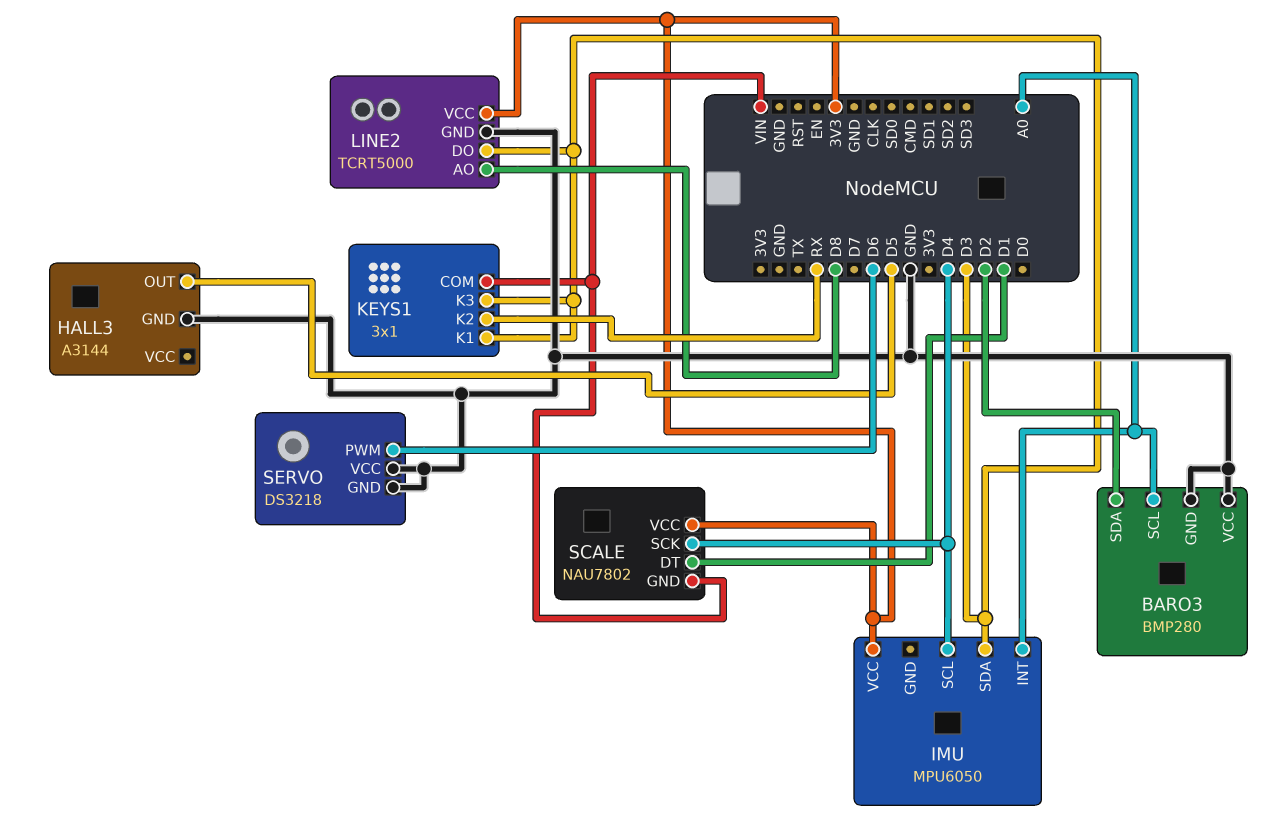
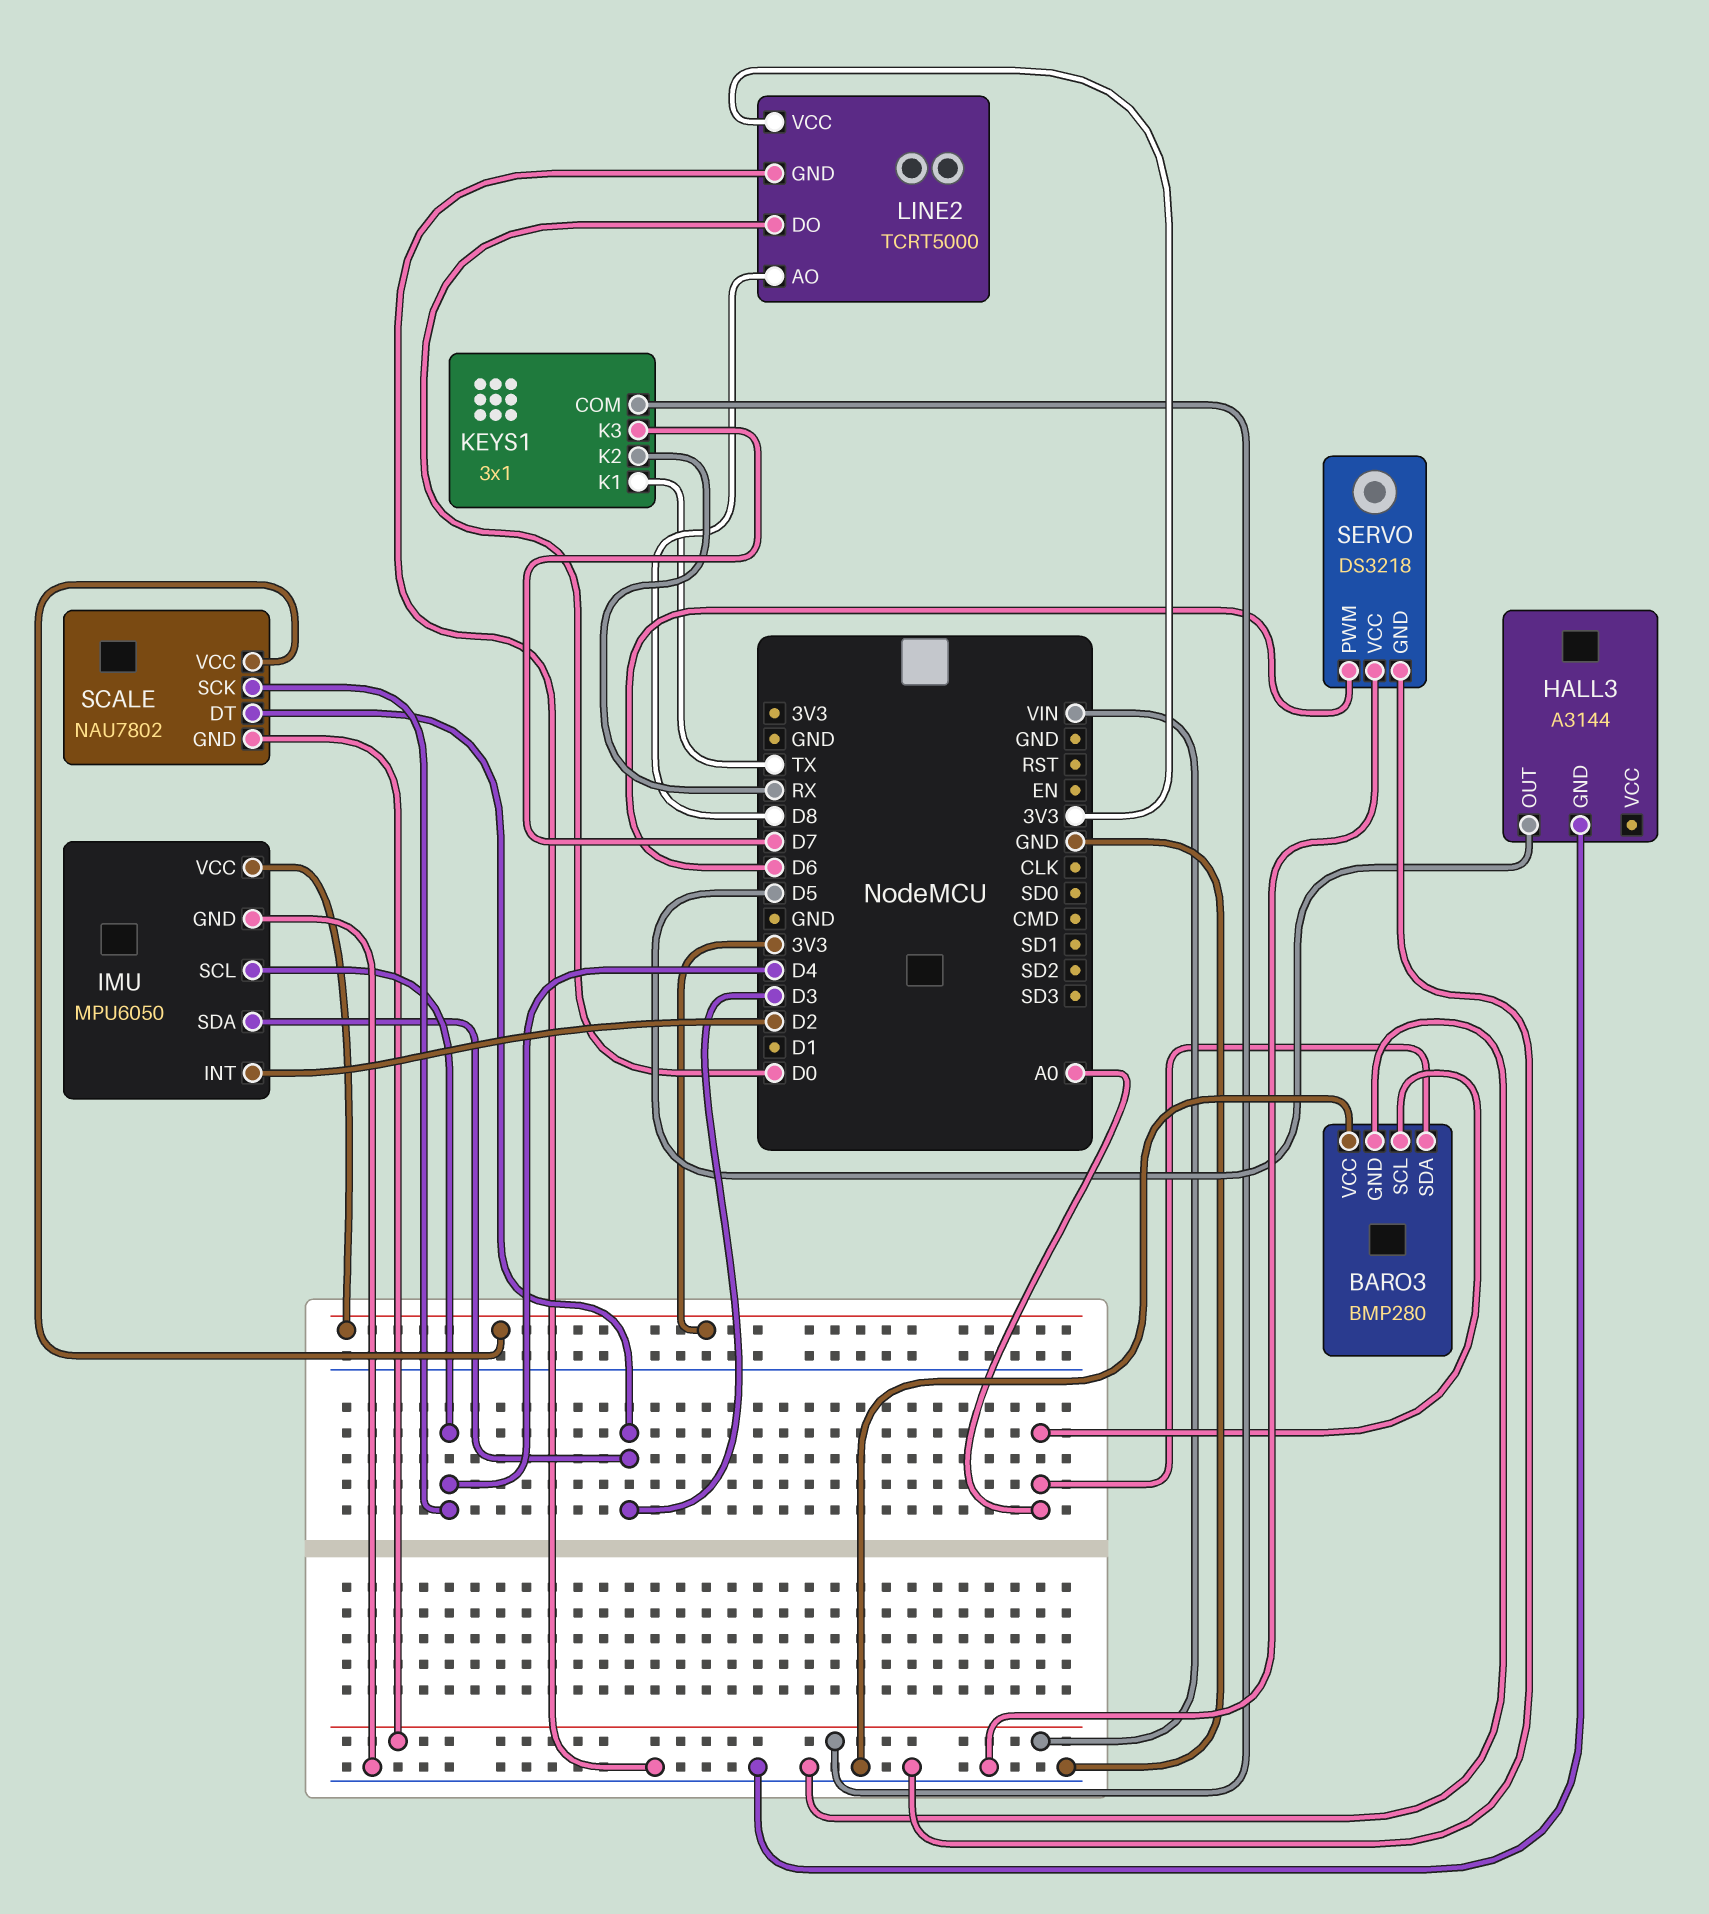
BARO3 pin SDA: D2 -> A0
IMU pin GND: none -> GND
IMU pin INT: A0 -> D2
KEYS1 pin K1: D3 -> TX
KEYS1 pin K3: D3 -> D7
LINE2 pin DO: D3 -> D0
SCALE pin DT: D1 -> D3

